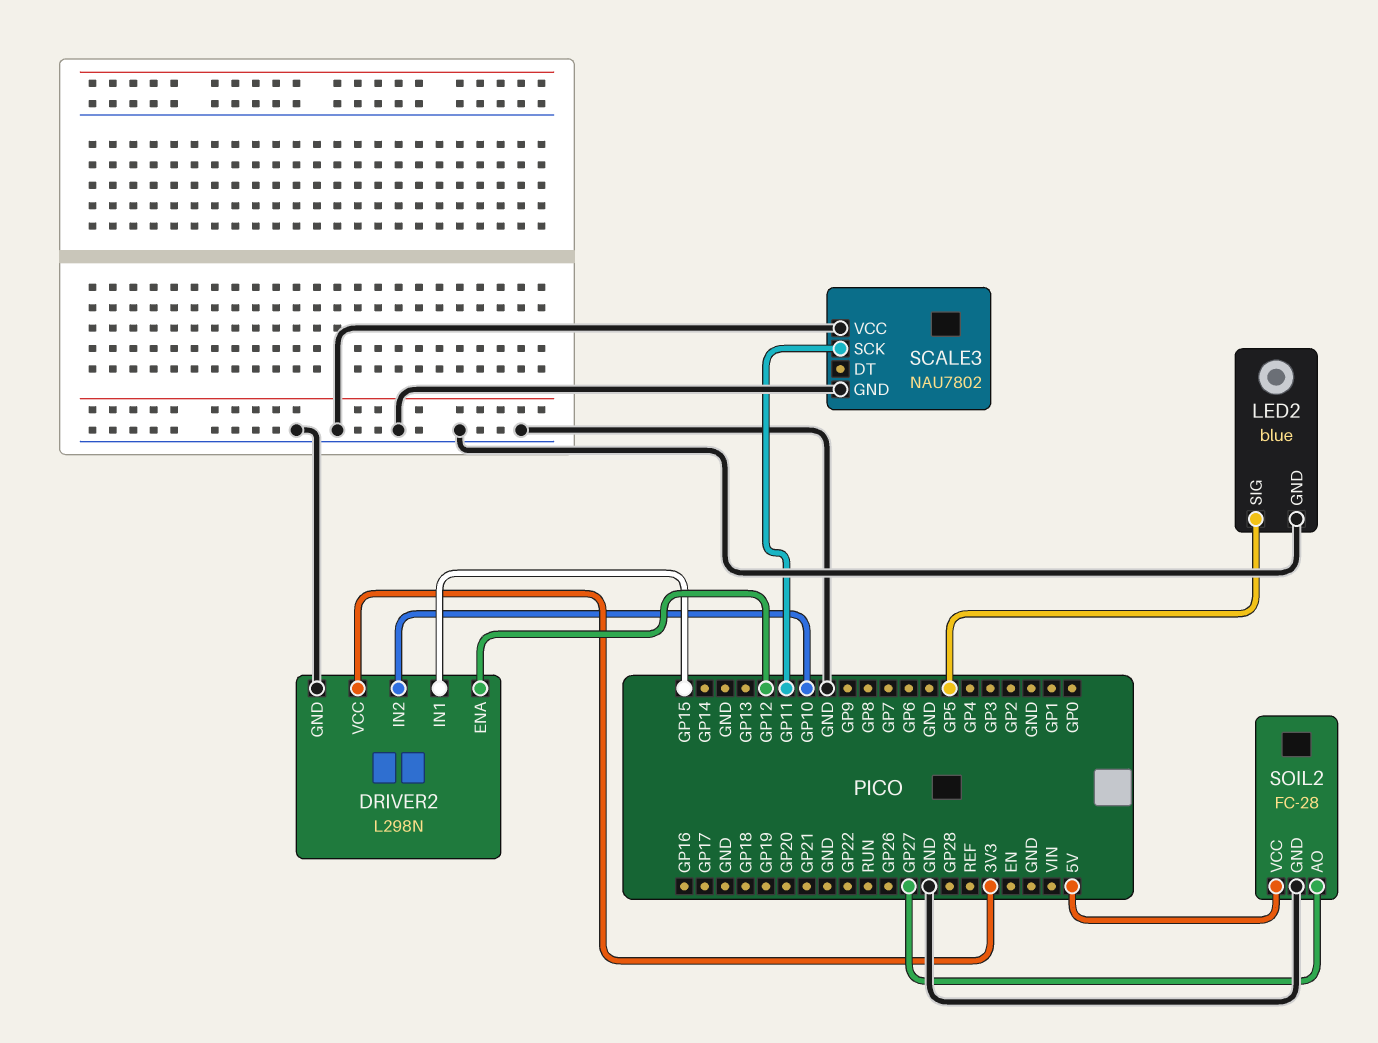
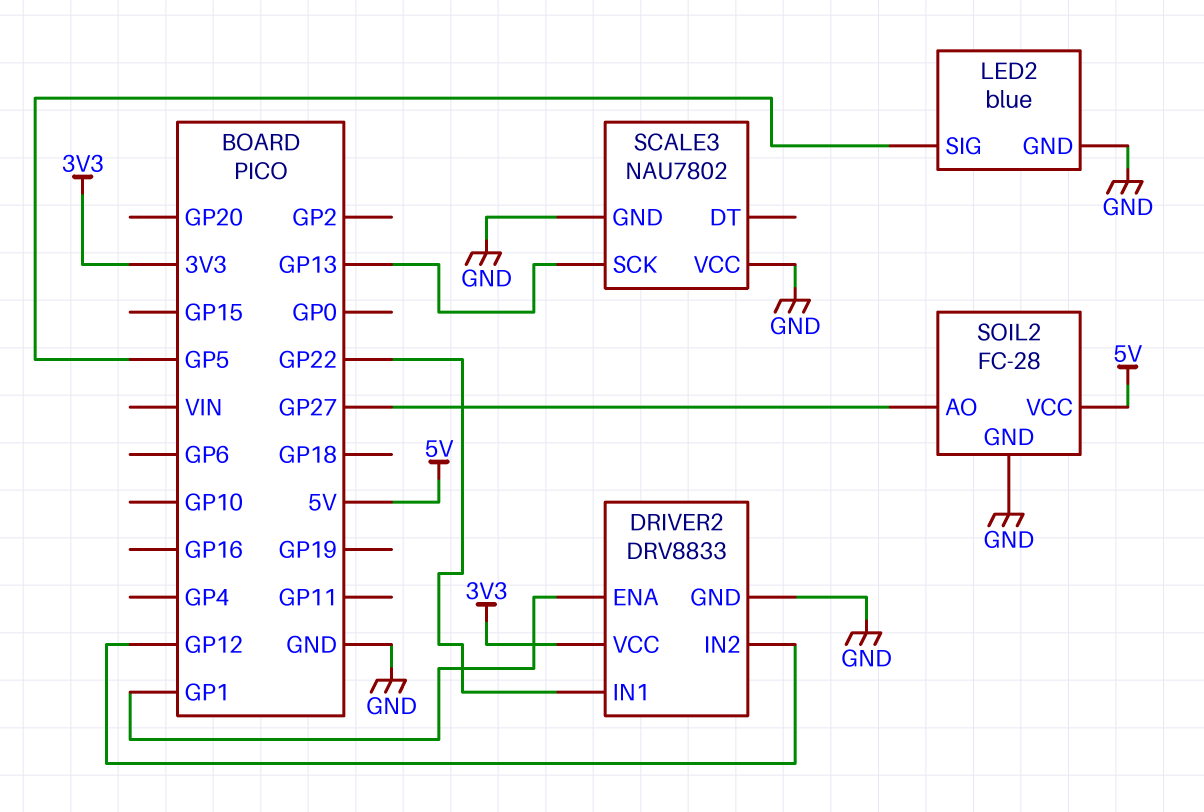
DRIVER2: L298N -> DRV8833
DRIVER2 pin ENA: GP12 -> GP1
DRIVER2 pin IN1: GP15 -> GP22
DRIVER2 pin IN2: GP10 -> GP12
SCALE3 pin SCK: GP11 -> GP13

